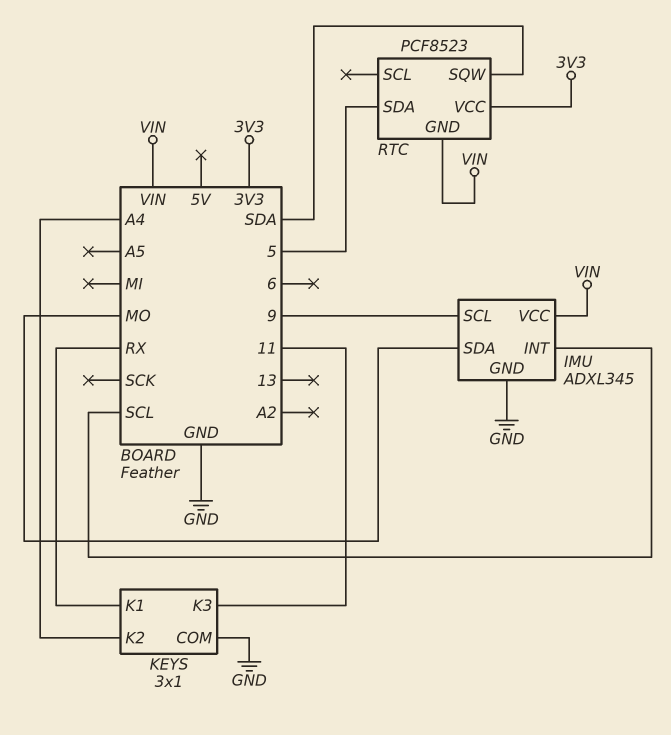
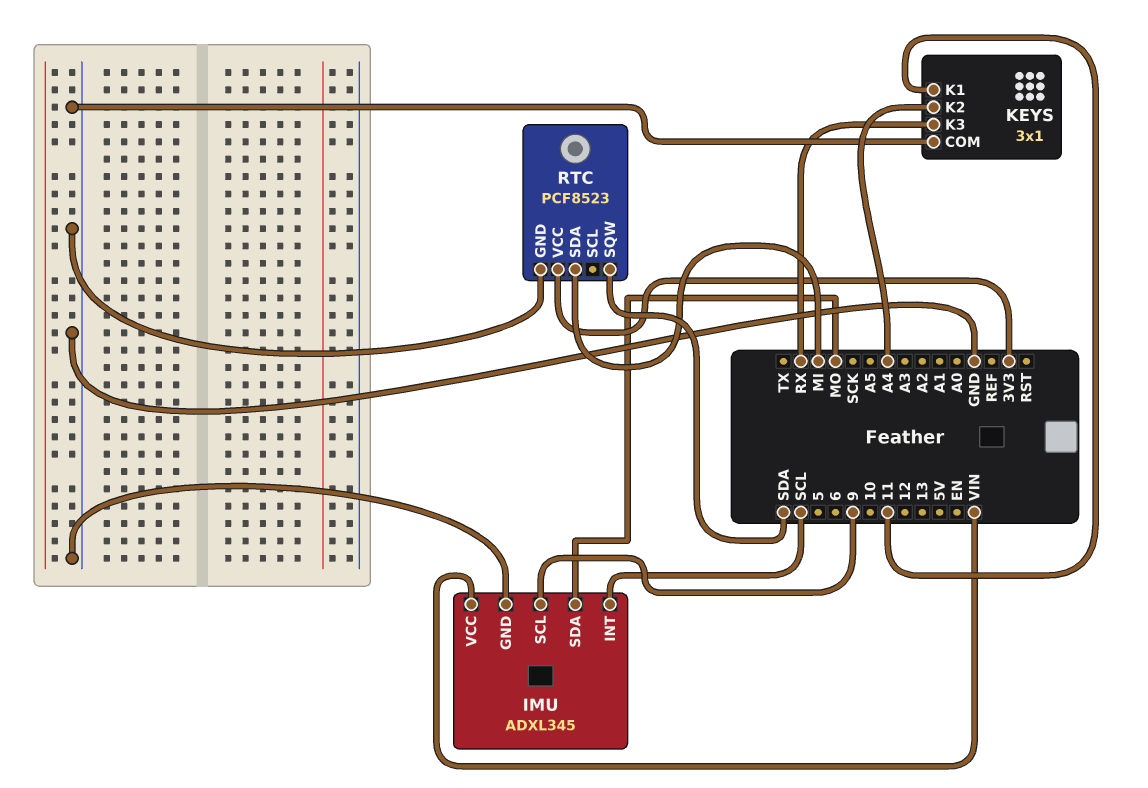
KEYS pin K1: RX -> 11
KEYS pin K3: 11 -> RX
RTC pin GND: VIN -> GND
RTC pin SDA: 5 -> MI

